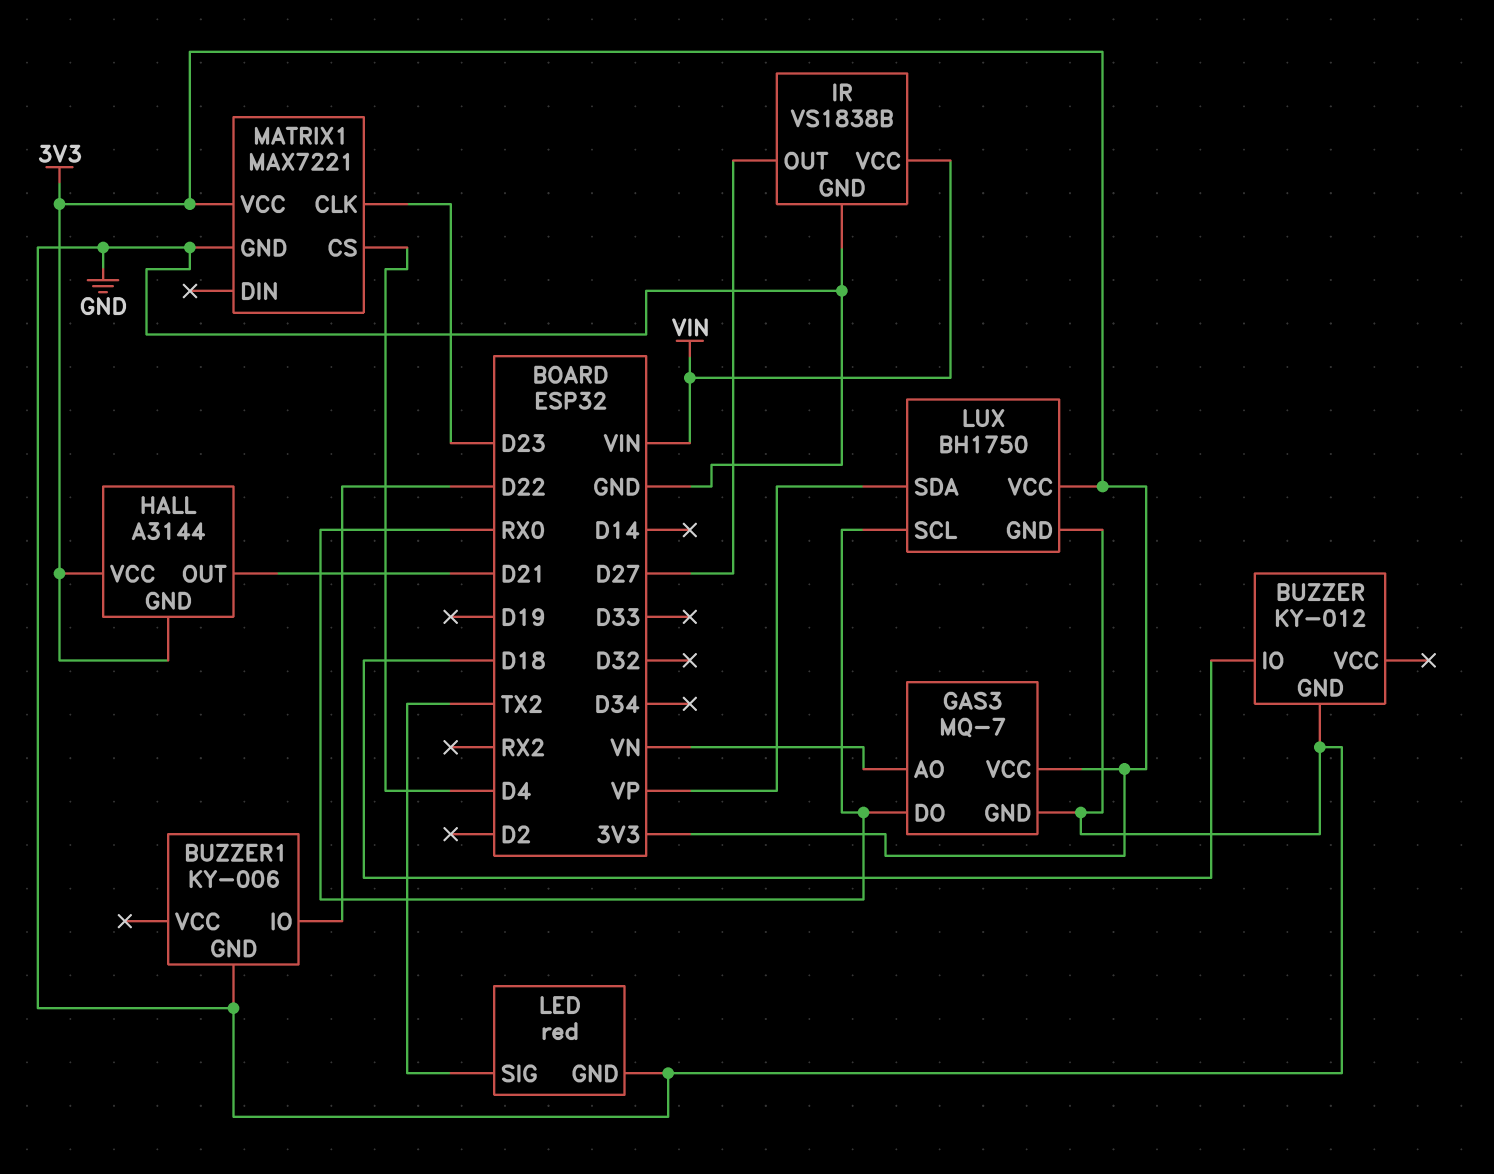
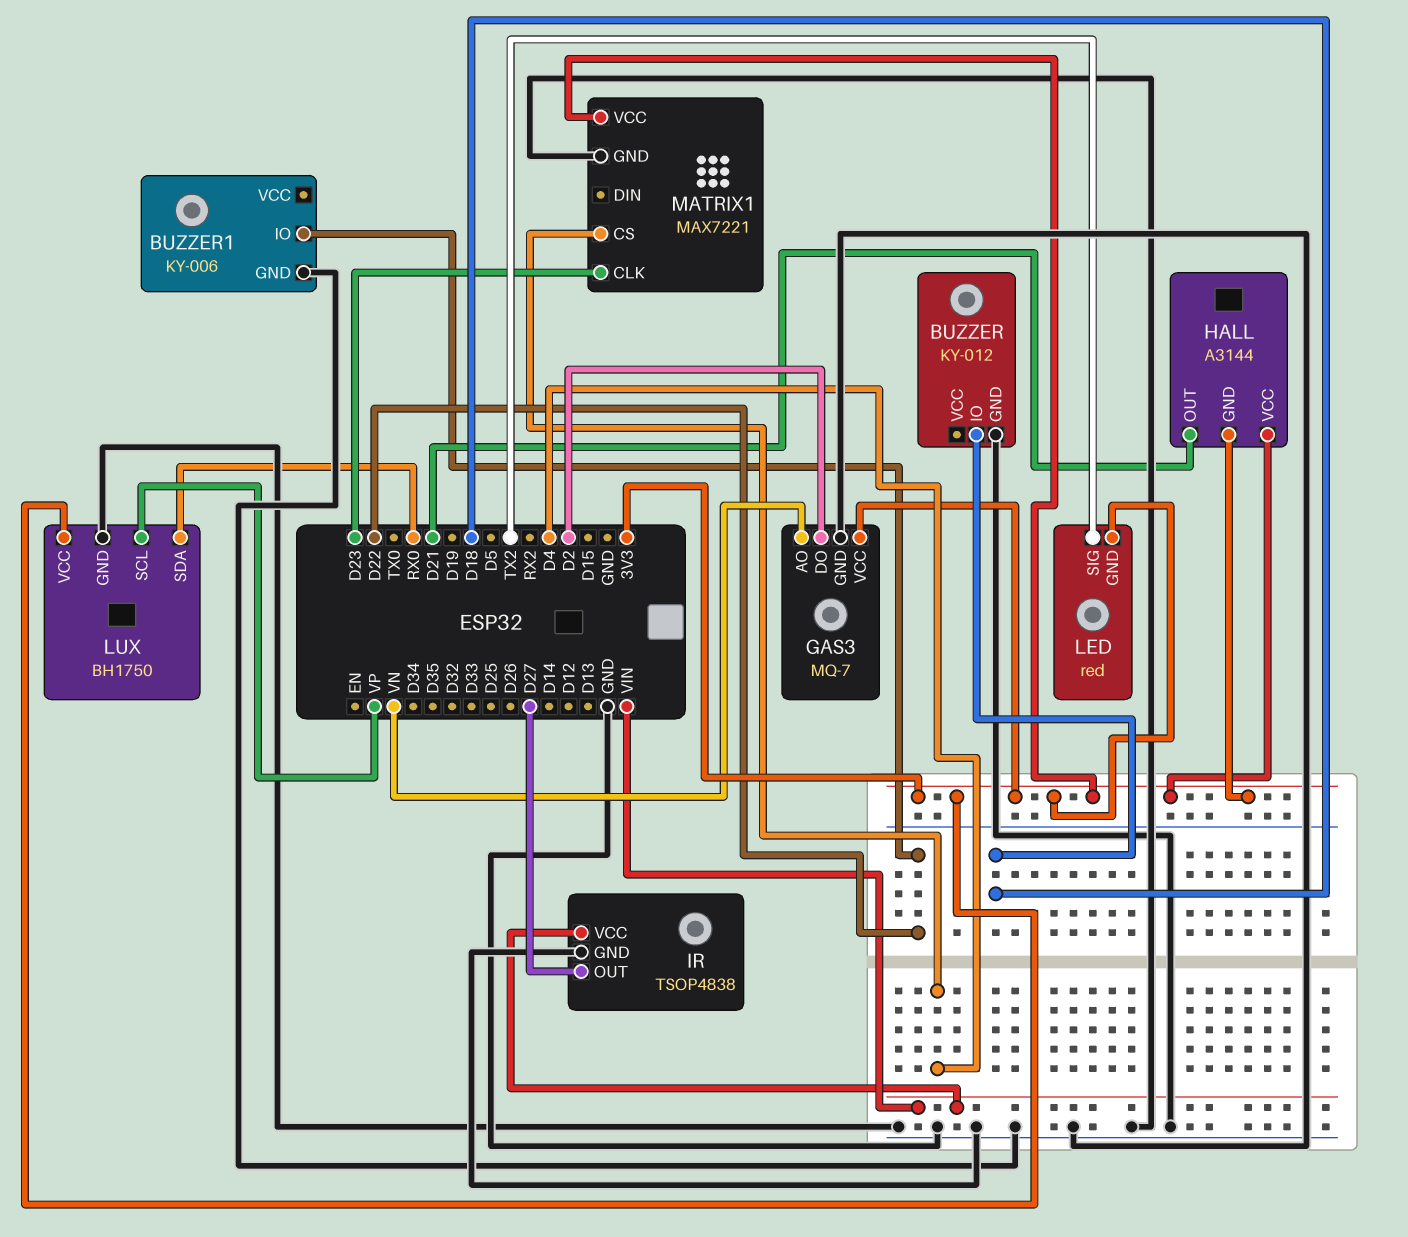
GAS3 pin DO: RX0 -> D2
IR: VS1838B -> TSOP4838
LED pin GND: GND -> 3V3
LUX pin SCL: RX0 -> VP
LUX pin SDA: VP -> RX0

